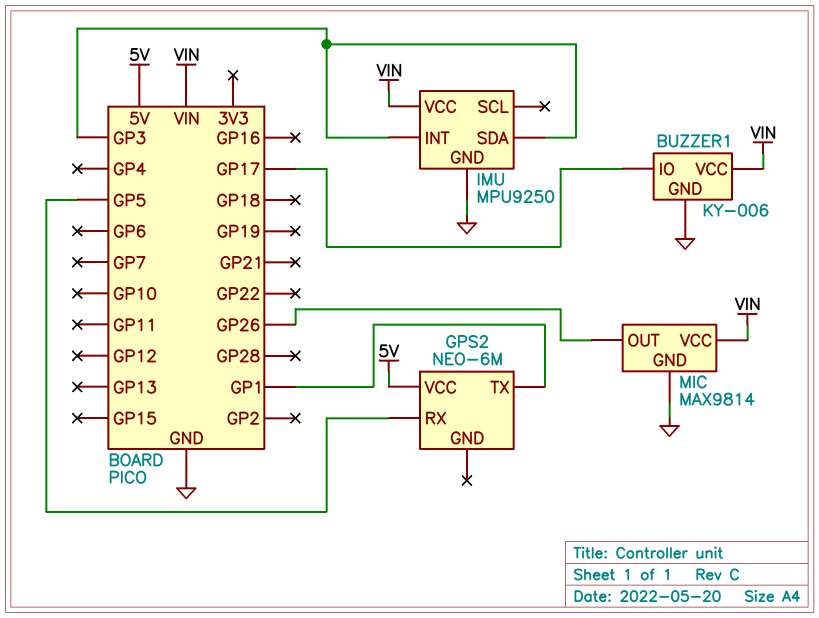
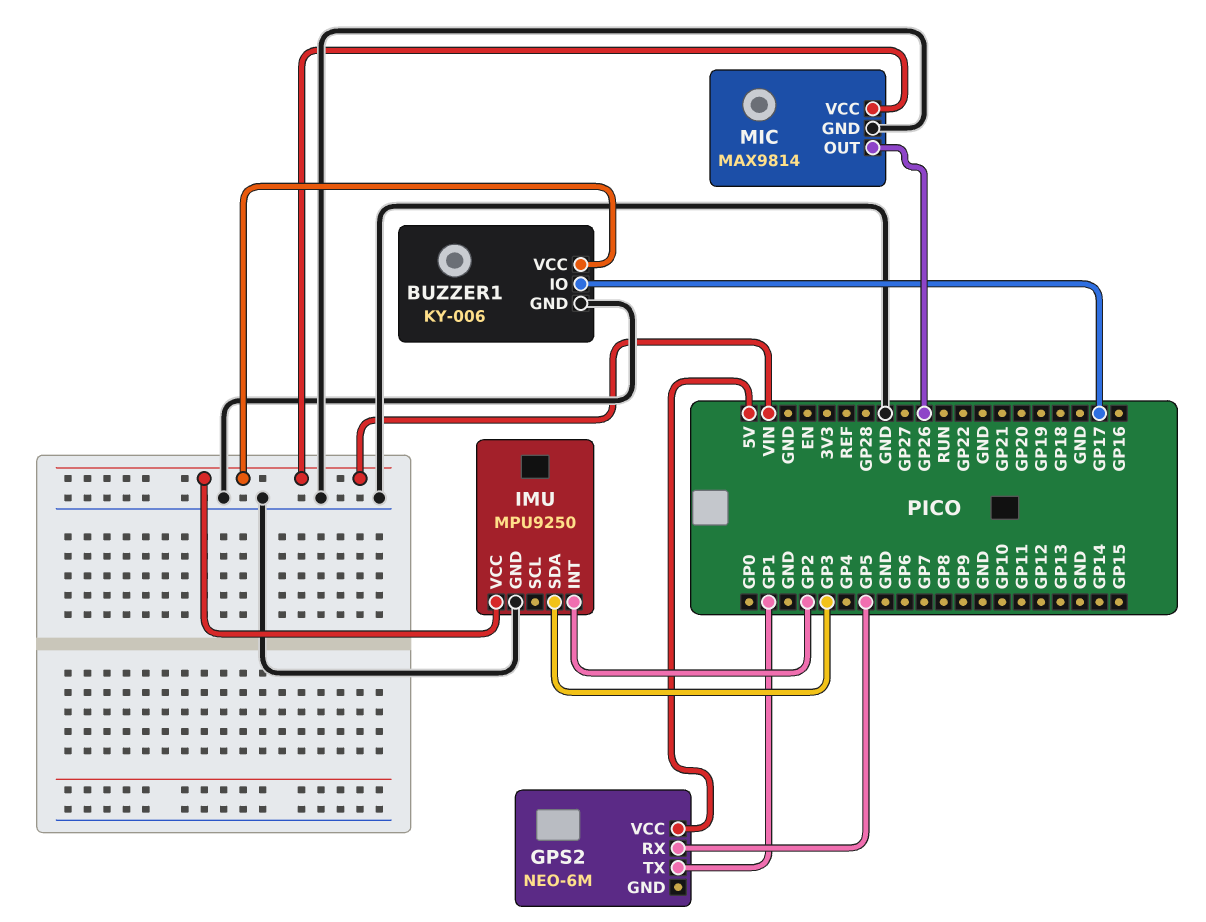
IMU pin INT: GP3 -> GP2

